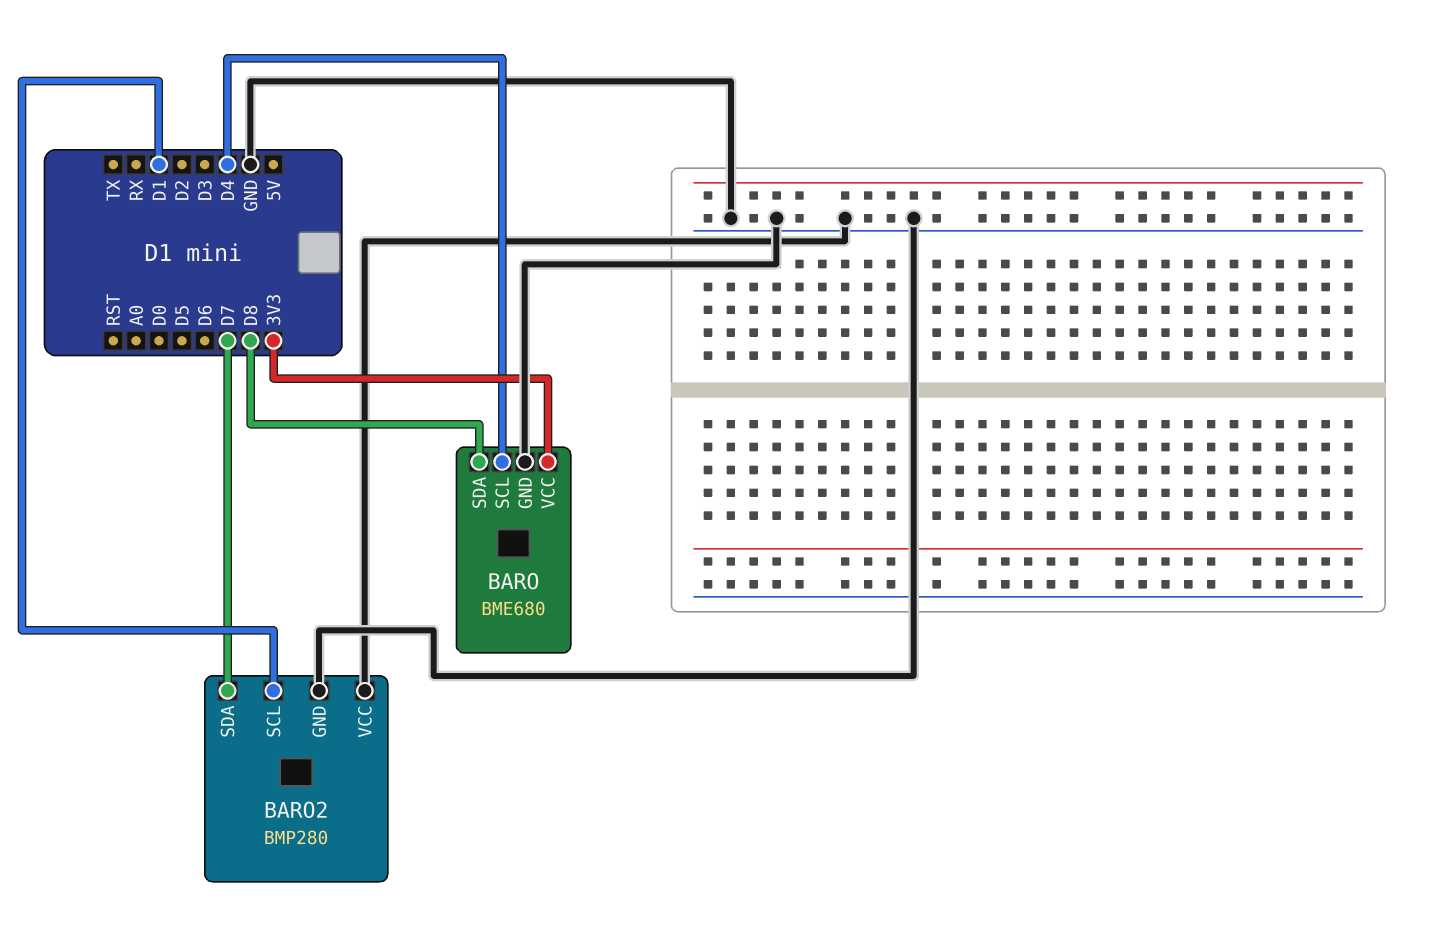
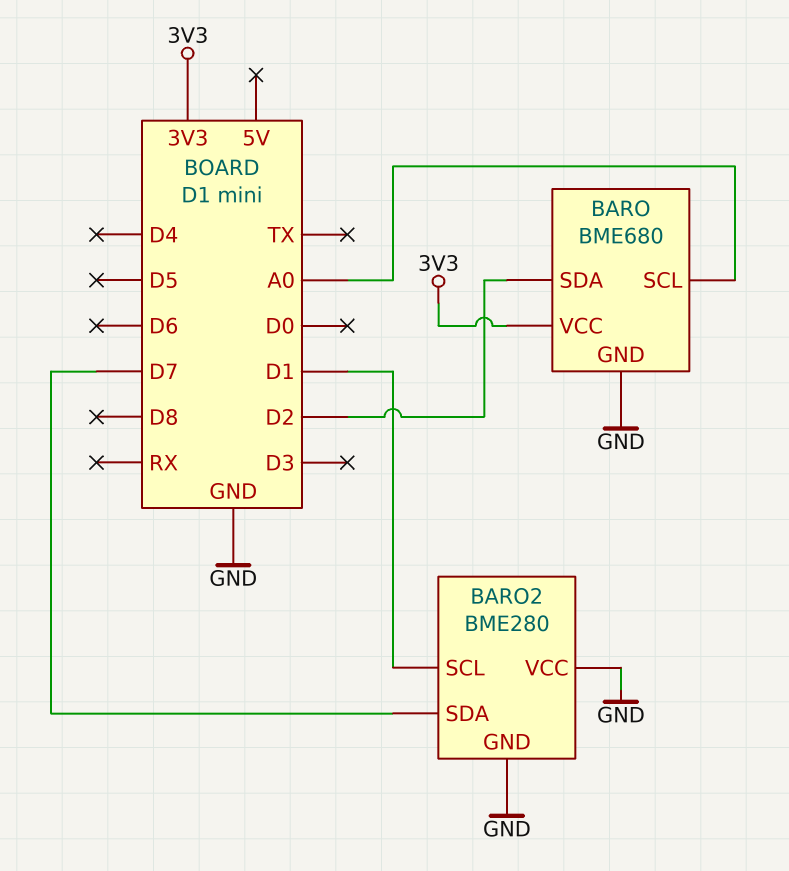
BARO pin SCL: D4 -> A0
BARO pin SDA: D8 -> D2
BARO2: BMP280 -> BME280

